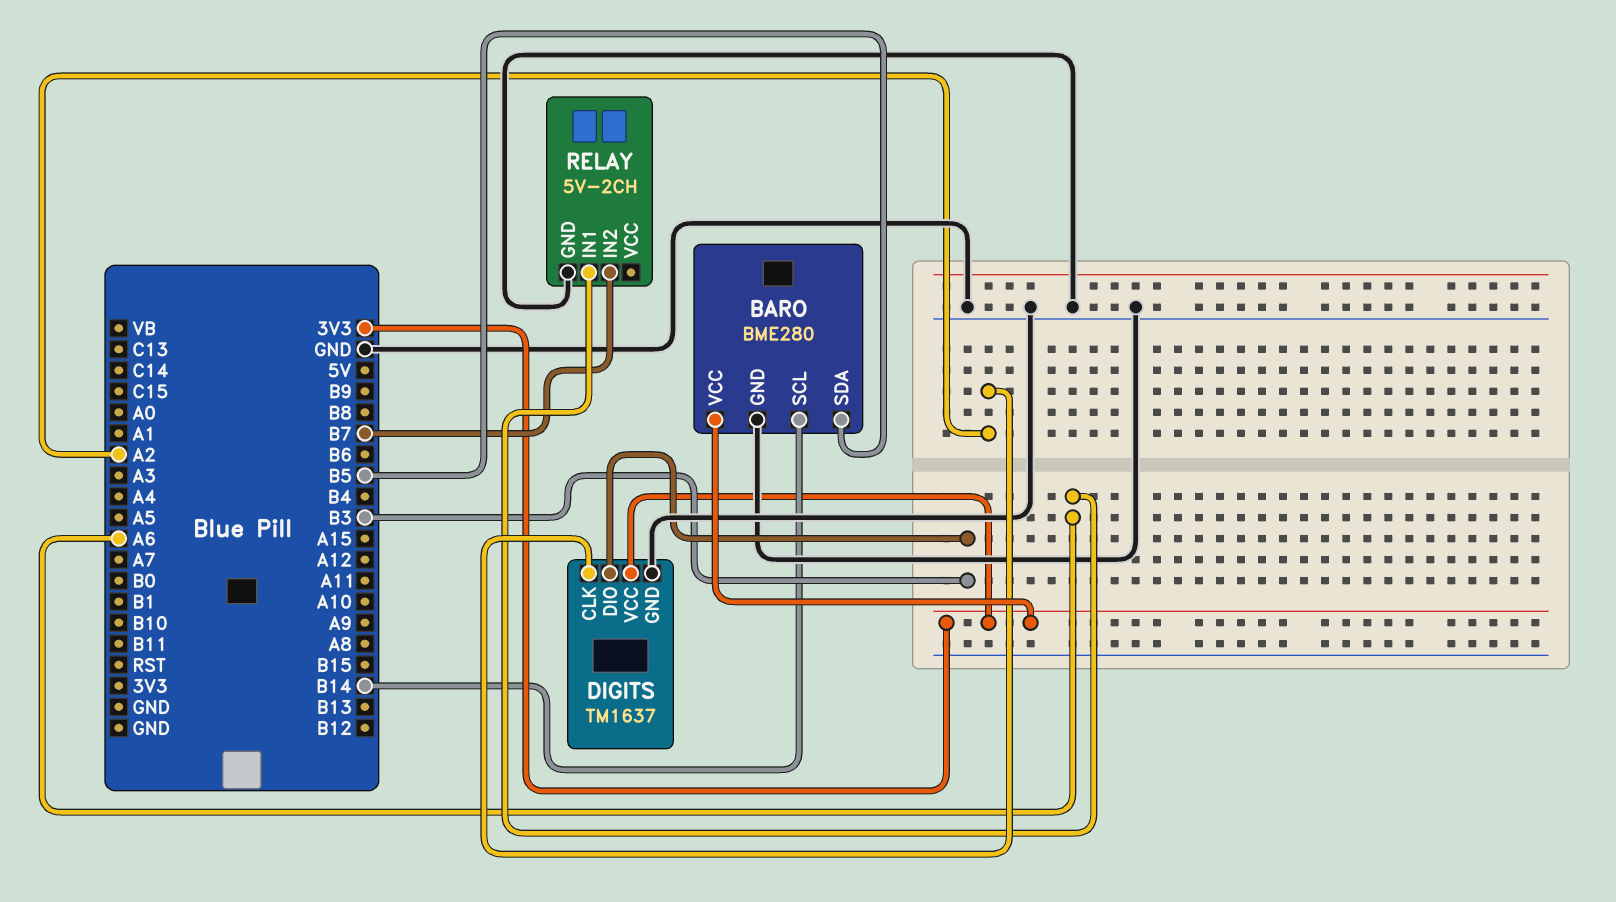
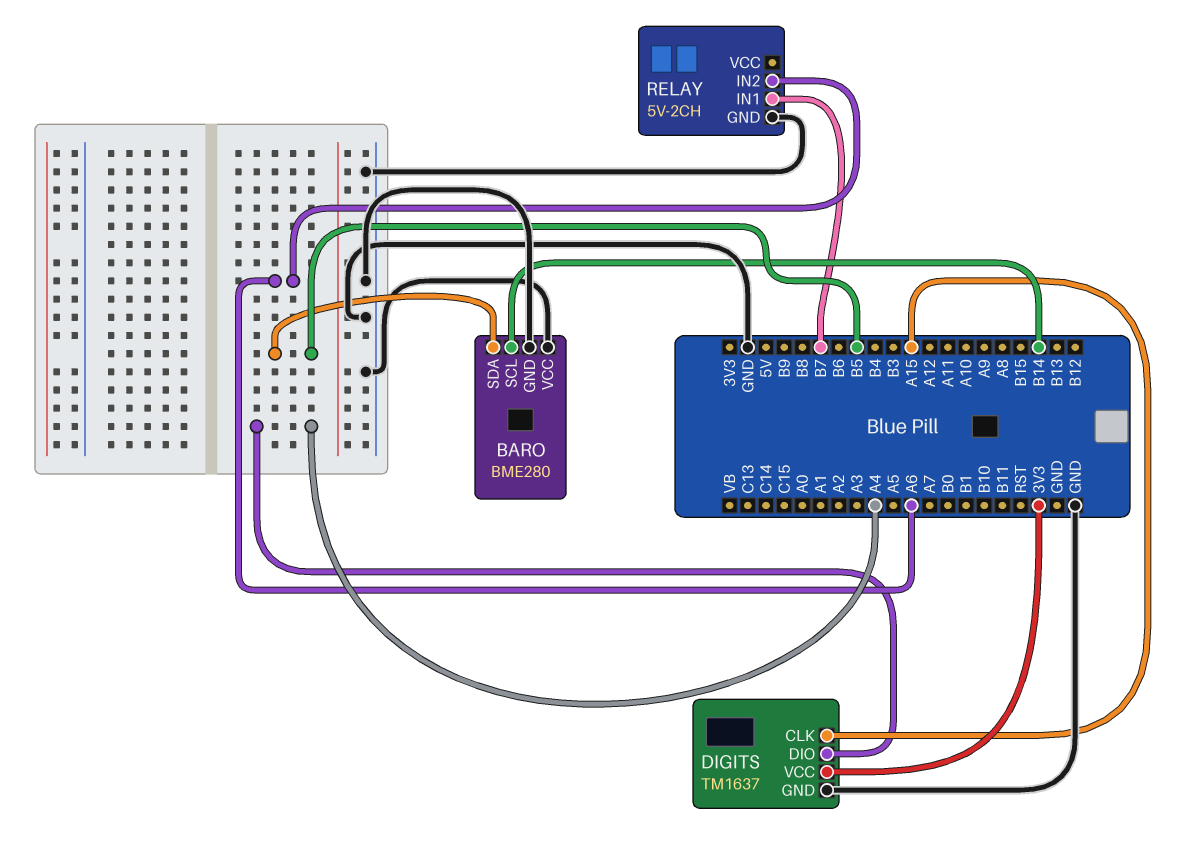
BARO pin VCC: 3V3 -> GND
DIGITS pin CLK: A2 -> A15
DIGITS pin DIO: B3 -> A4
RELAY pin IN1: A6 -> B7
RELAY pin IN2: B7 -> A6

